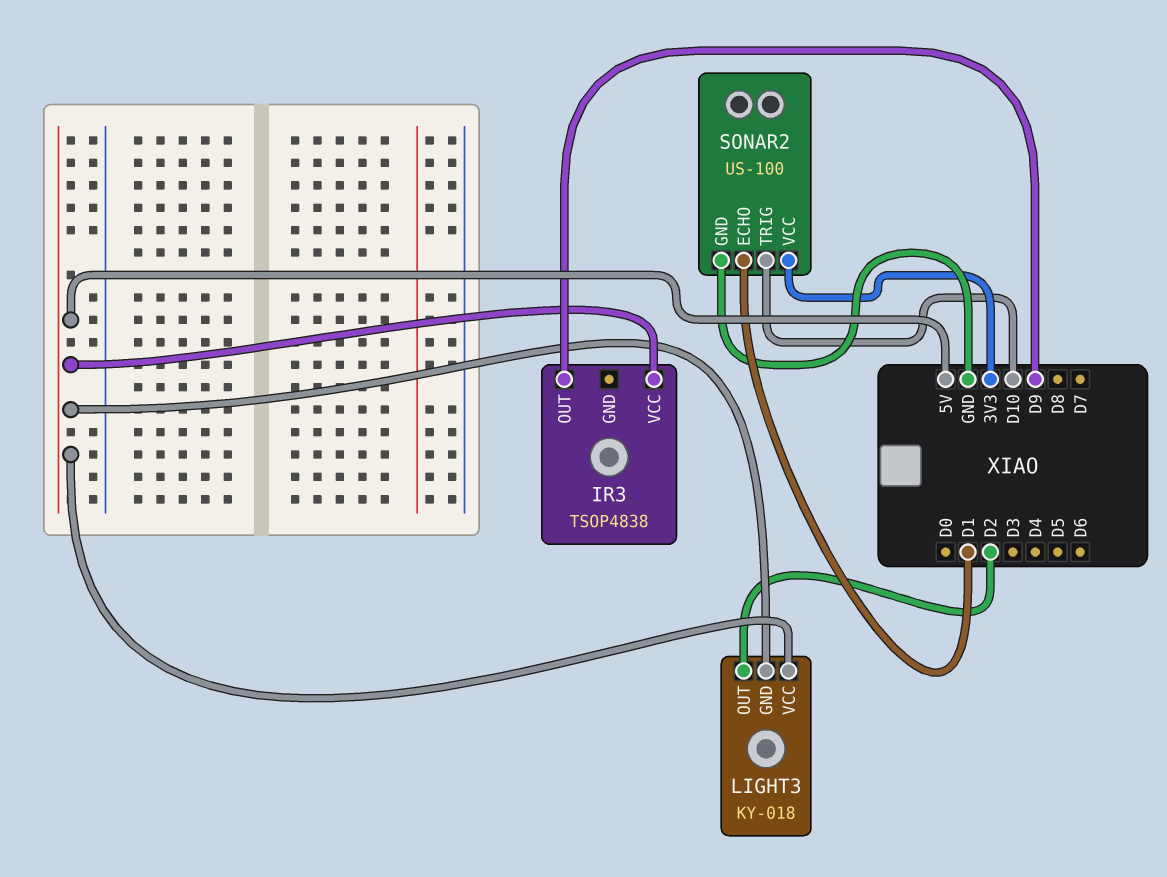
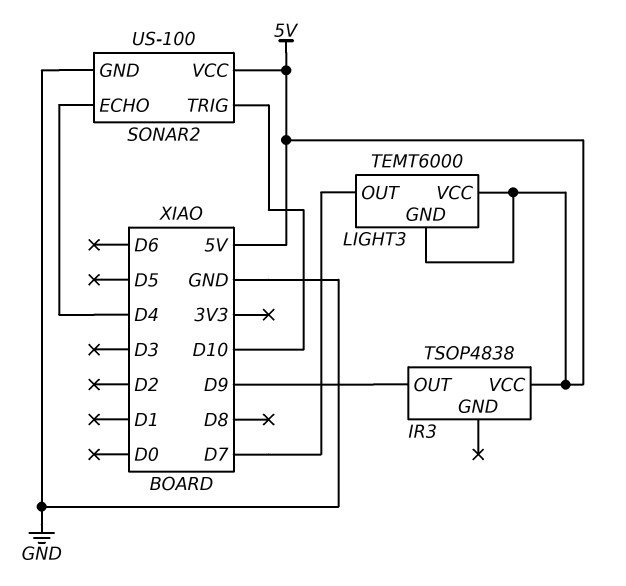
LIGHT3: KY-018 -> TEMT6000
LIGHT3 pin OUT: D2 -> D7
SONAR2 pin ECHO: D1 -> D4
SONAR2 pin VCC: 3V3 -> 5V

